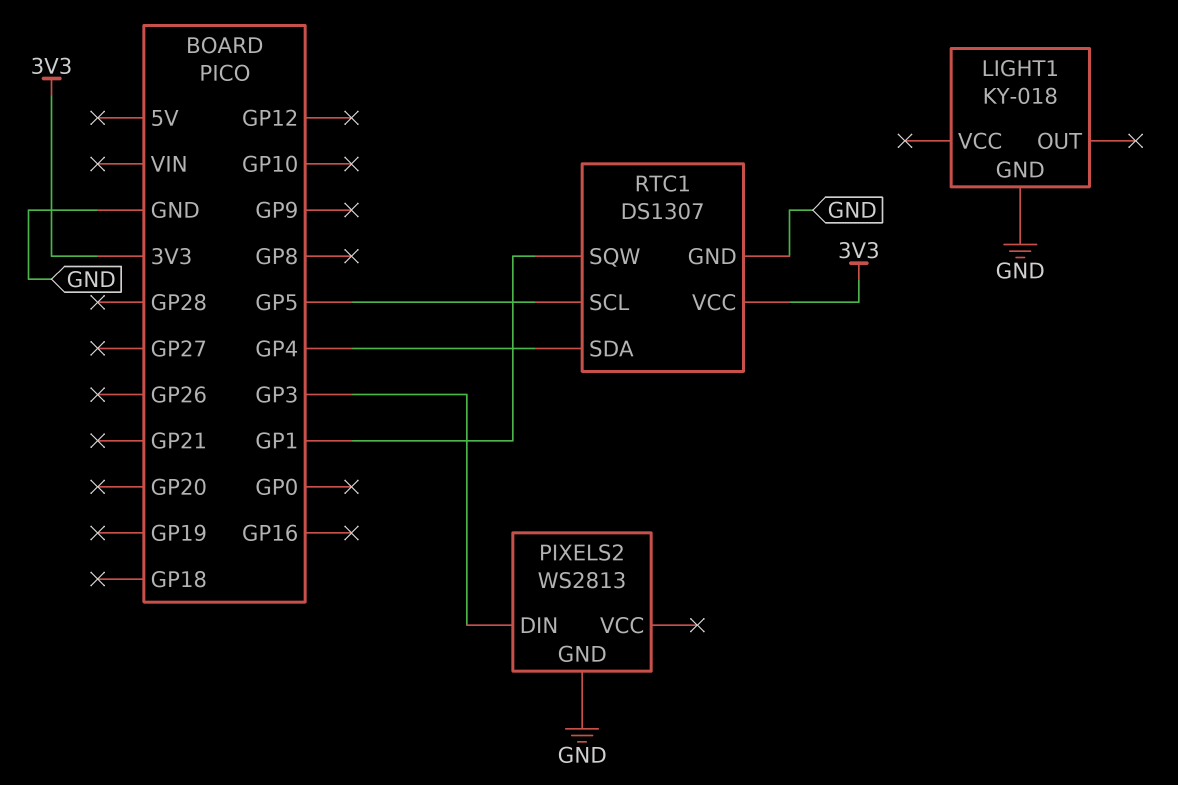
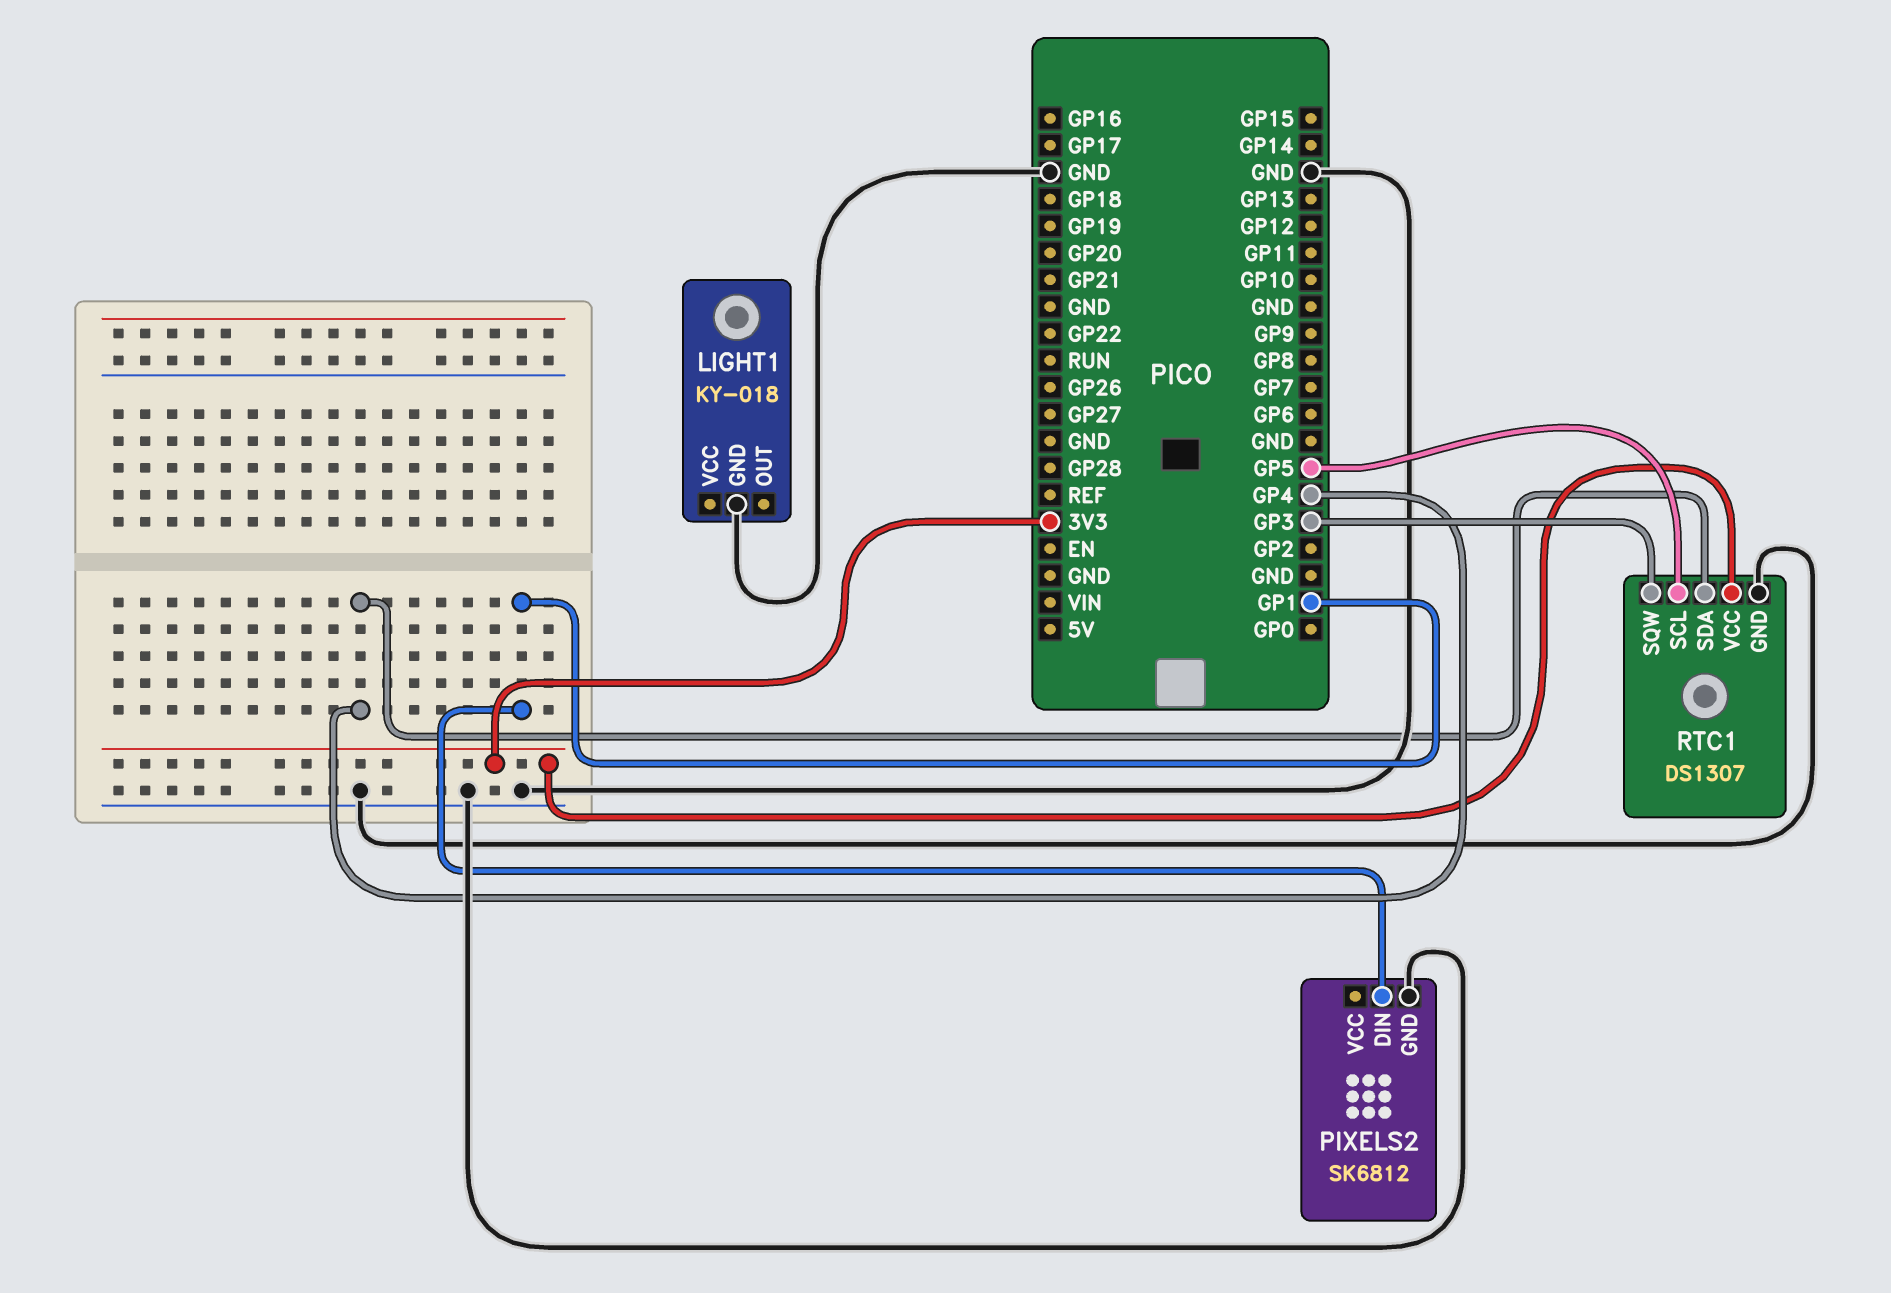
PIXELS2: WS2813 -> SK6812
PIXELS2 pin DIN: GP3 -> GP1
RTC1 pin SQW: GP1 -> GP3

